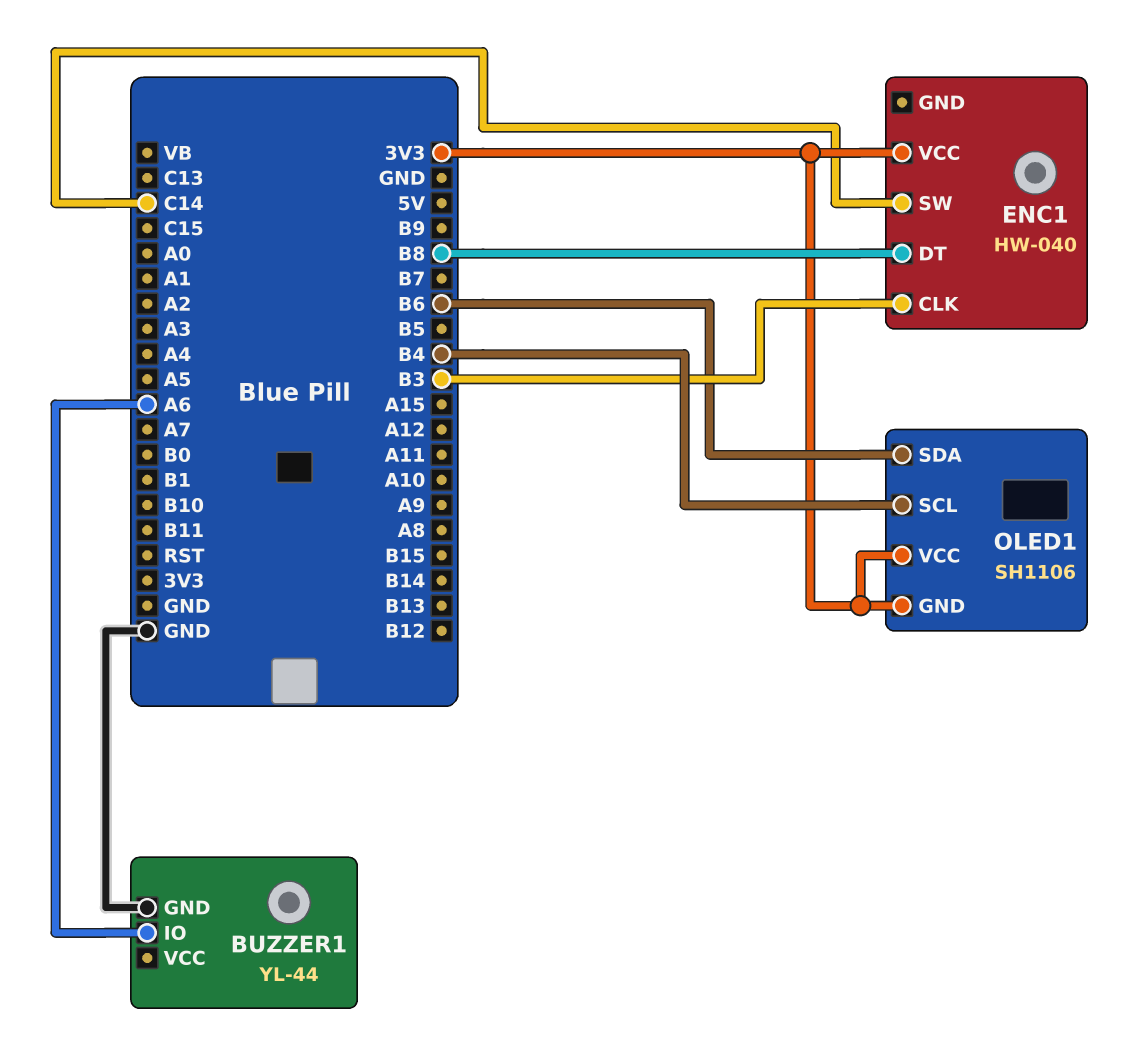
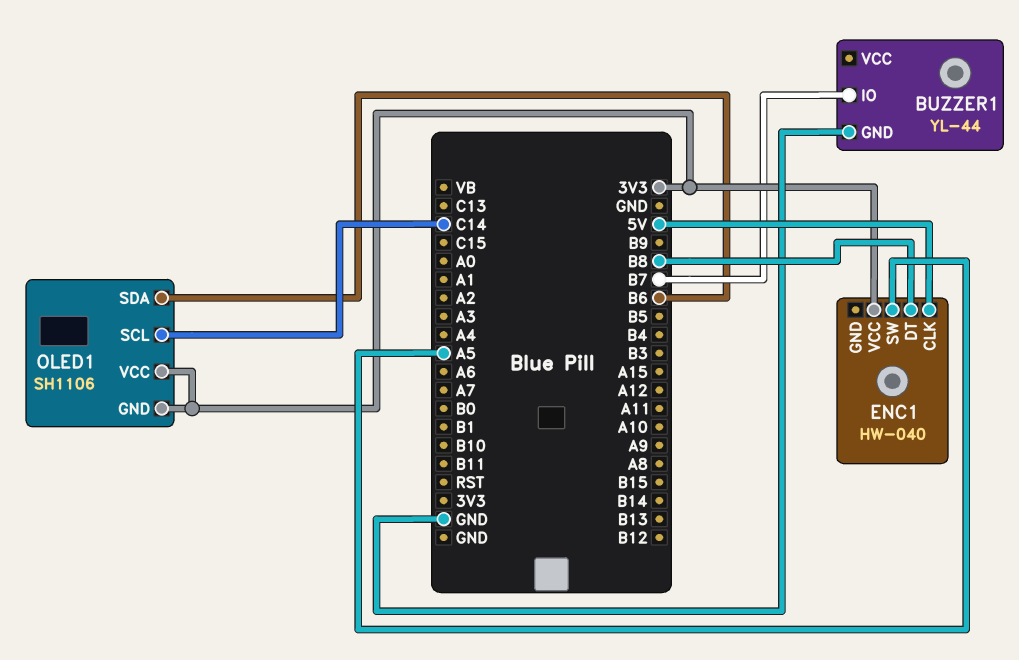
BUZZER1 pin IO: A6 -> B7
ENC1 pin CLK: B3 -> 5V
ENC1 pin SW: C14 -> A5
OLED1 pin SCL: B4 -> C14

